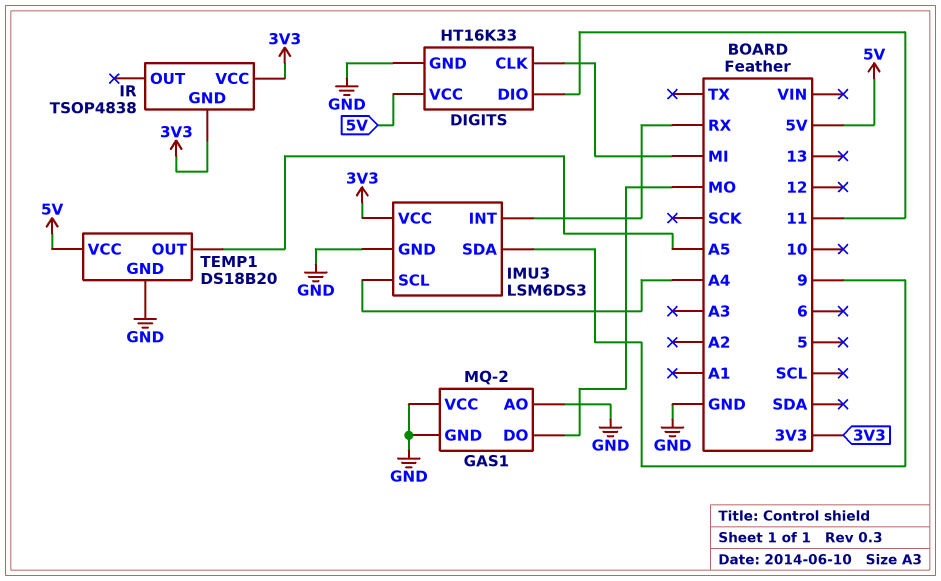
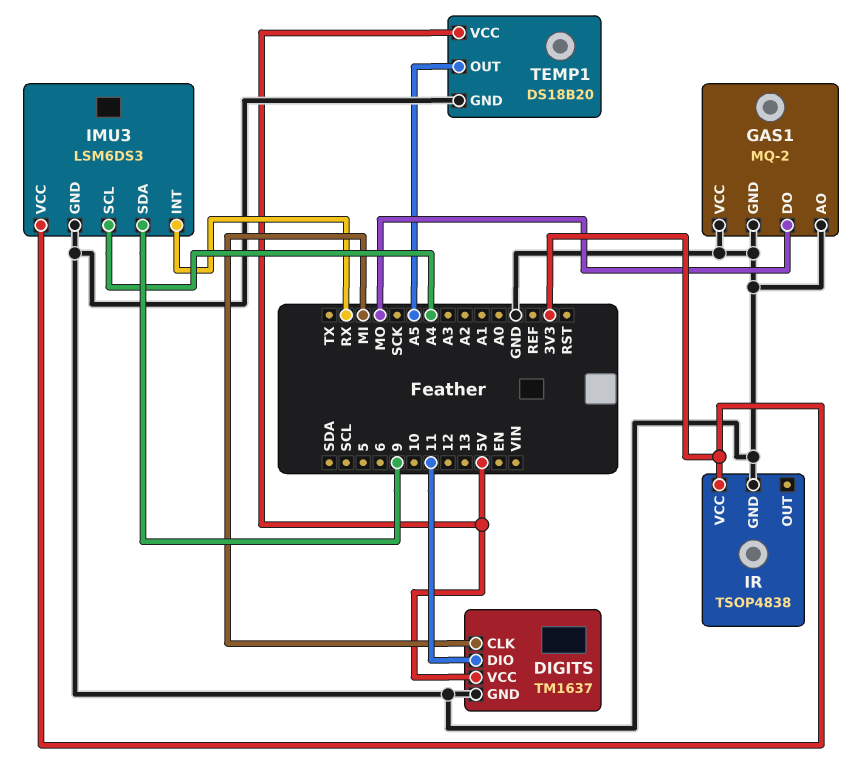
DIGITS: HT16K33 -> TM1637
IR pin GND: 3V3 -> GND

